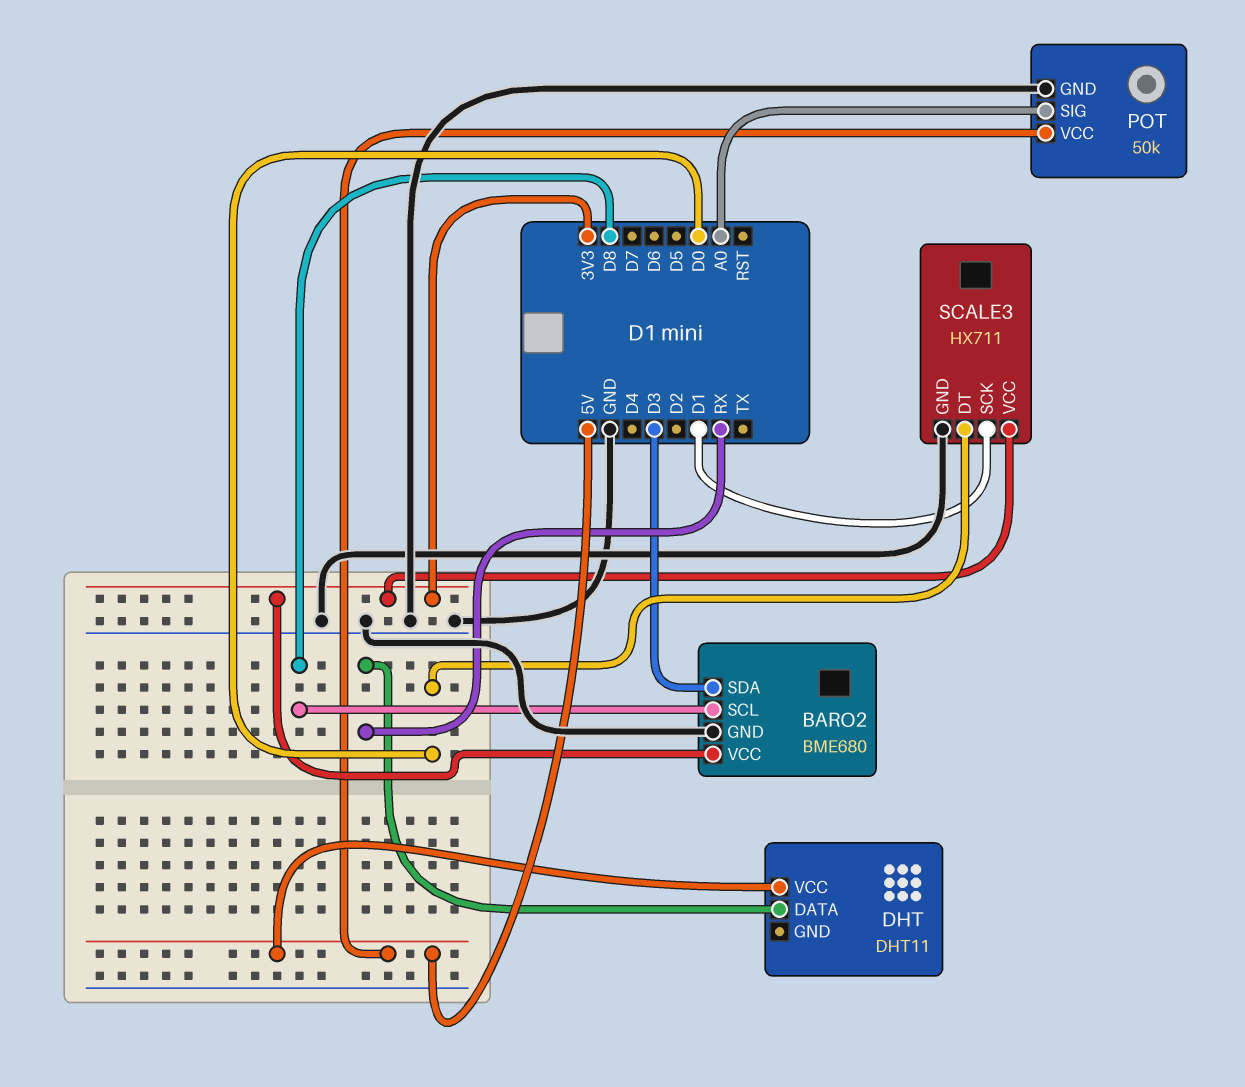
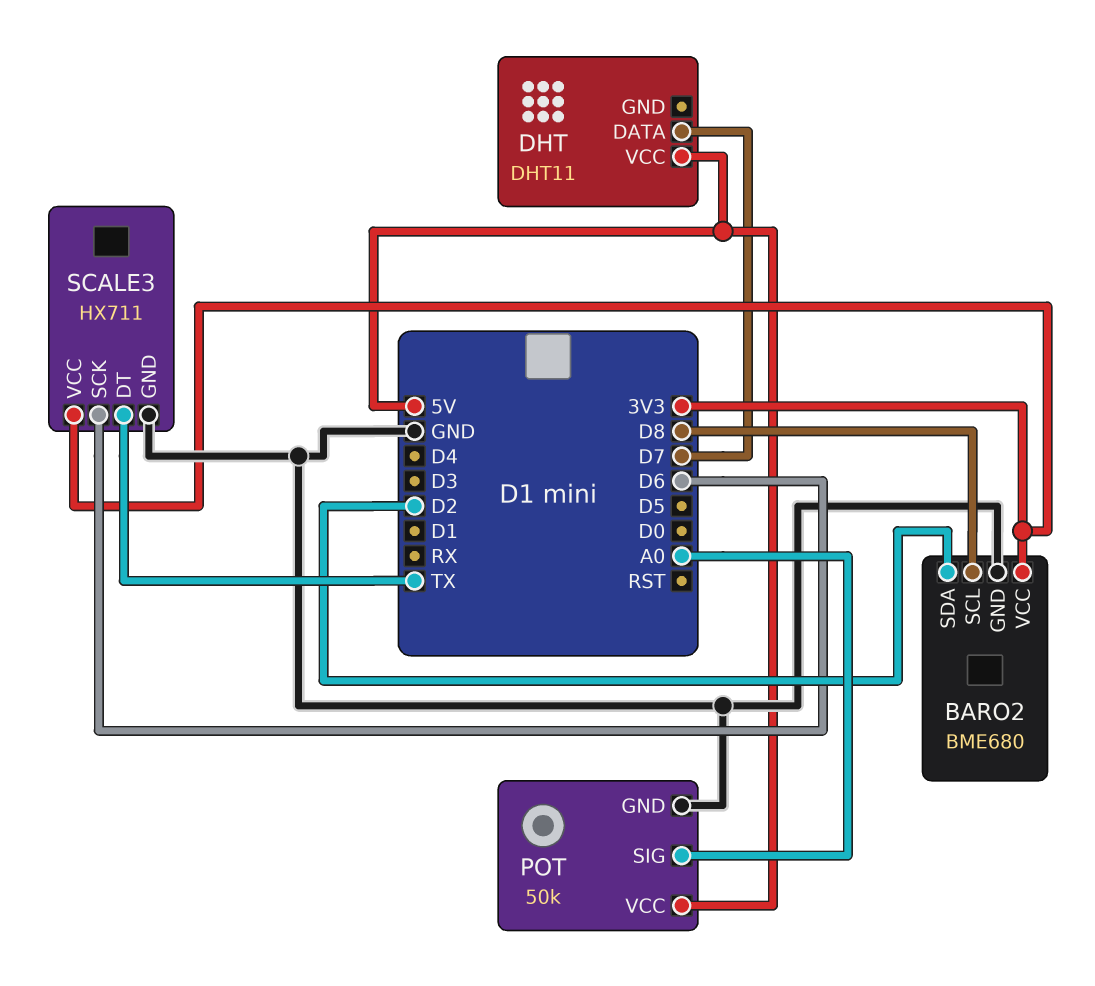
BARO2 pin SDA: D3 -> D2
DHT pin DATA: RX -> D7
SCALE3 pin DT: D0 -> TX
SCALE3 pin SCK: D1 -> D6

